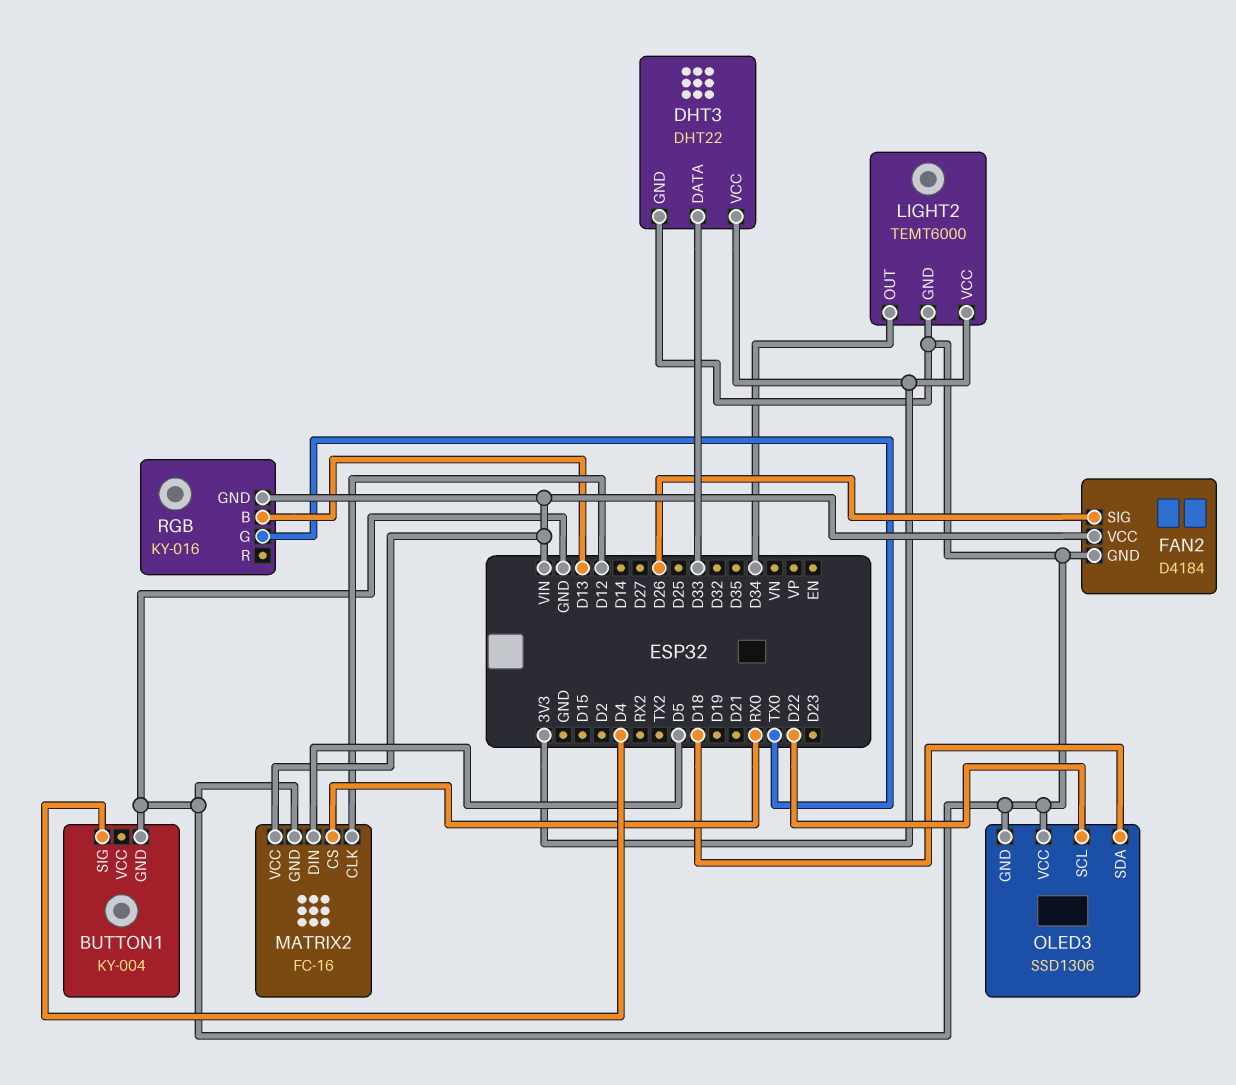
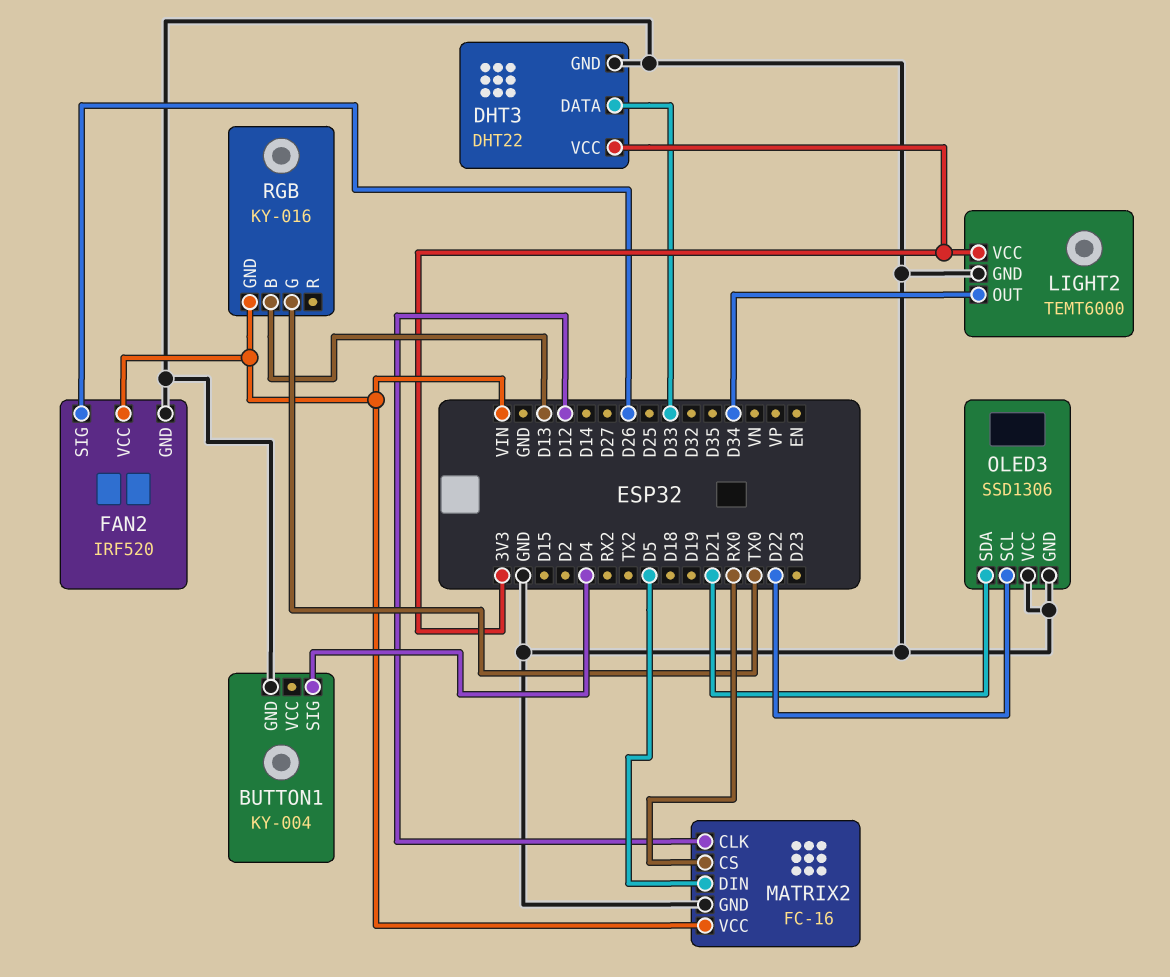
FAN2: D4184 -> IRF520
OLED3 pin SDA: D18 -> D21

